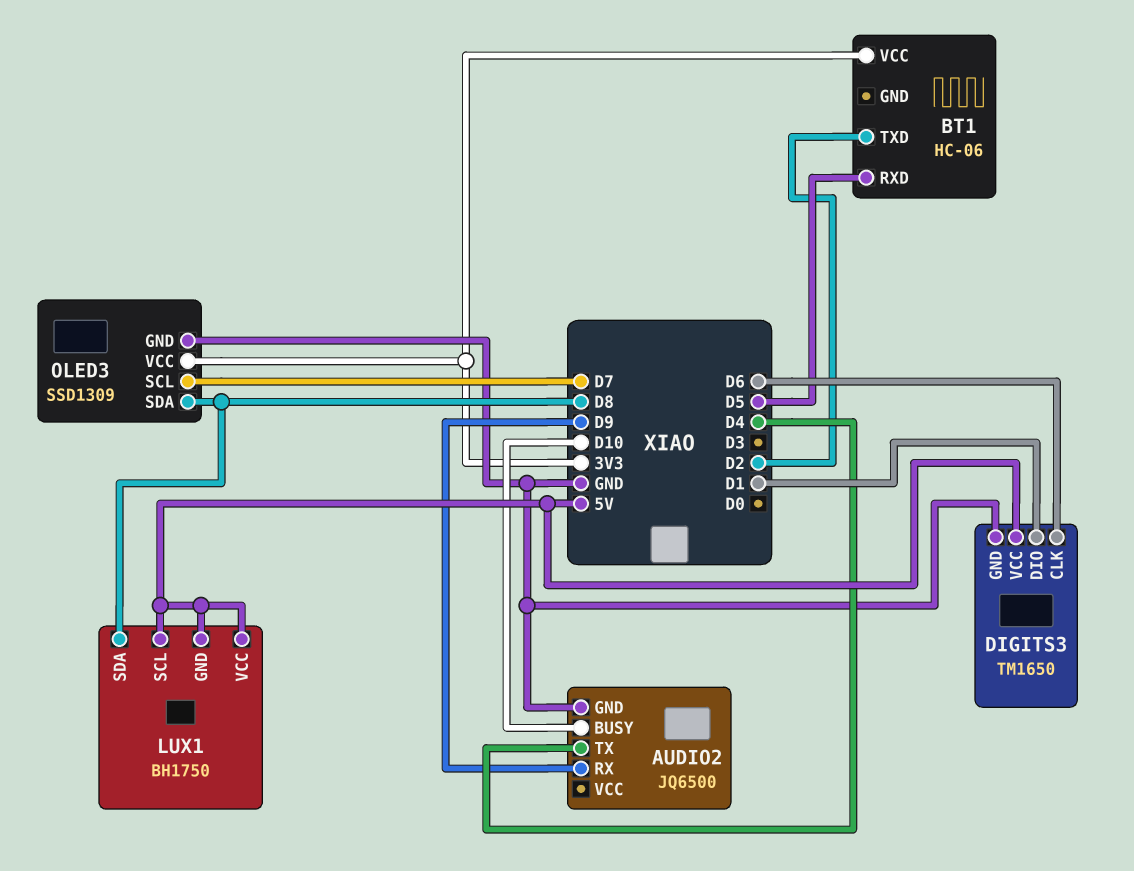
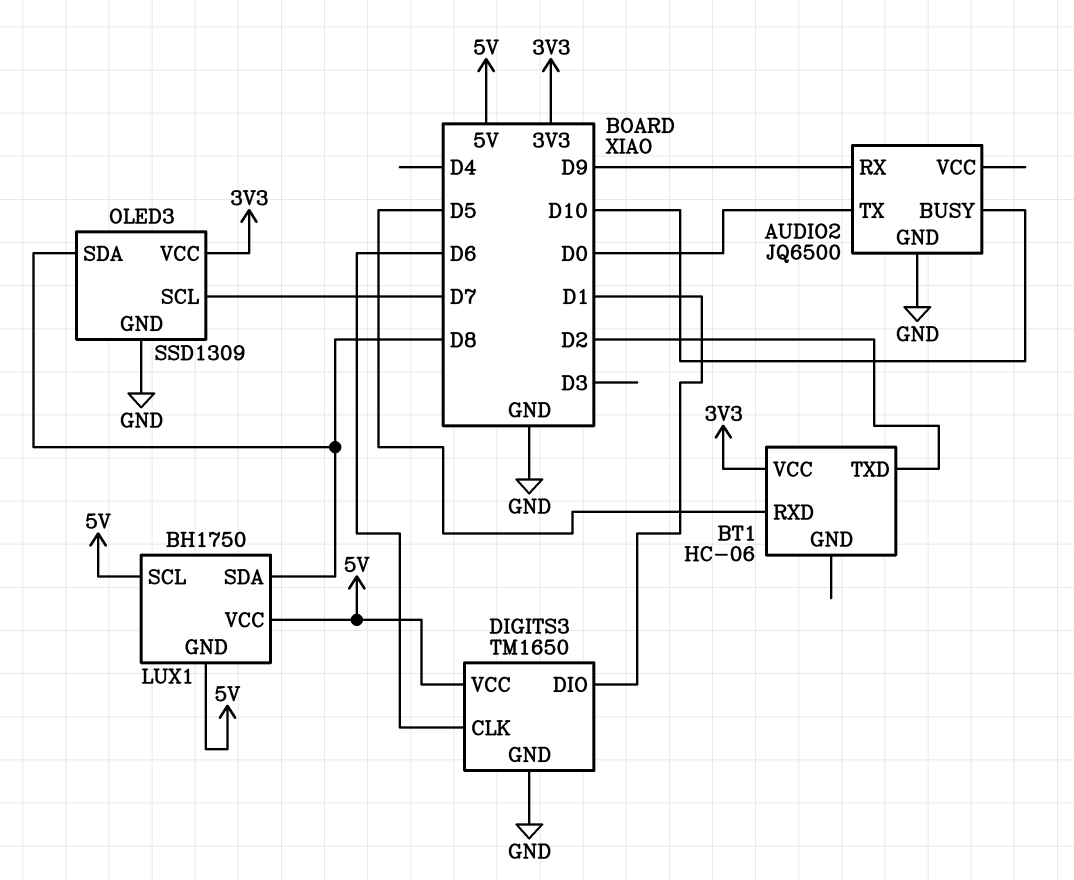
AUDIO2 pin TX: D4 -> D0

